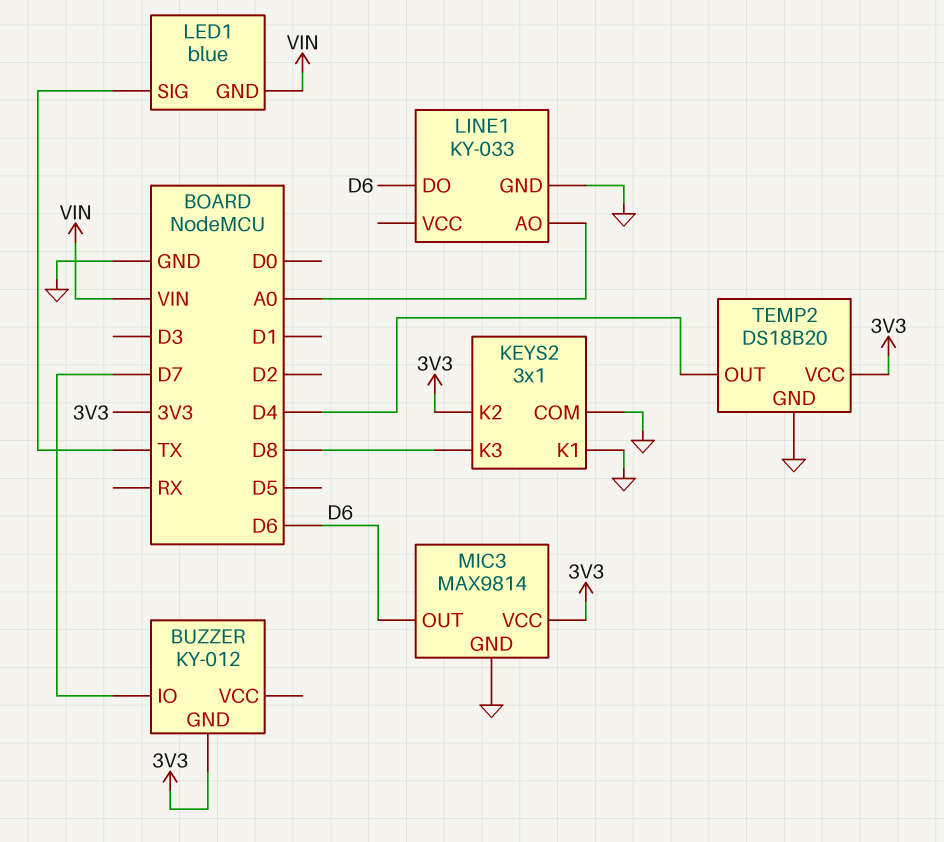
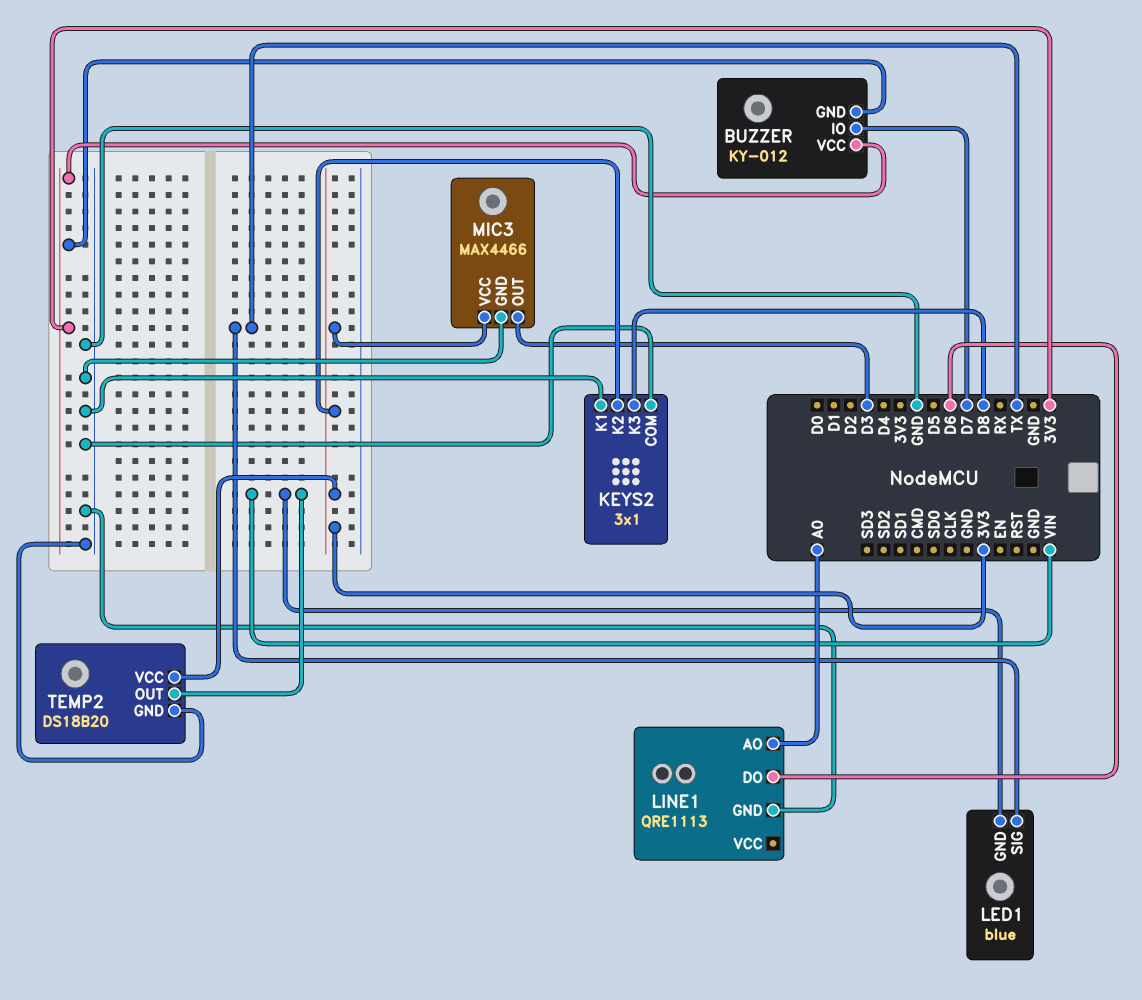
BUZZER pin VCC: none -> 3V3
LINE1: KY-033 -> QRE1113
MIC3: MAX9814 -> MAX4466
MIC3 pin OUT: D6 -> D3
TEMP2 pin OUT: D4 -> VIN

